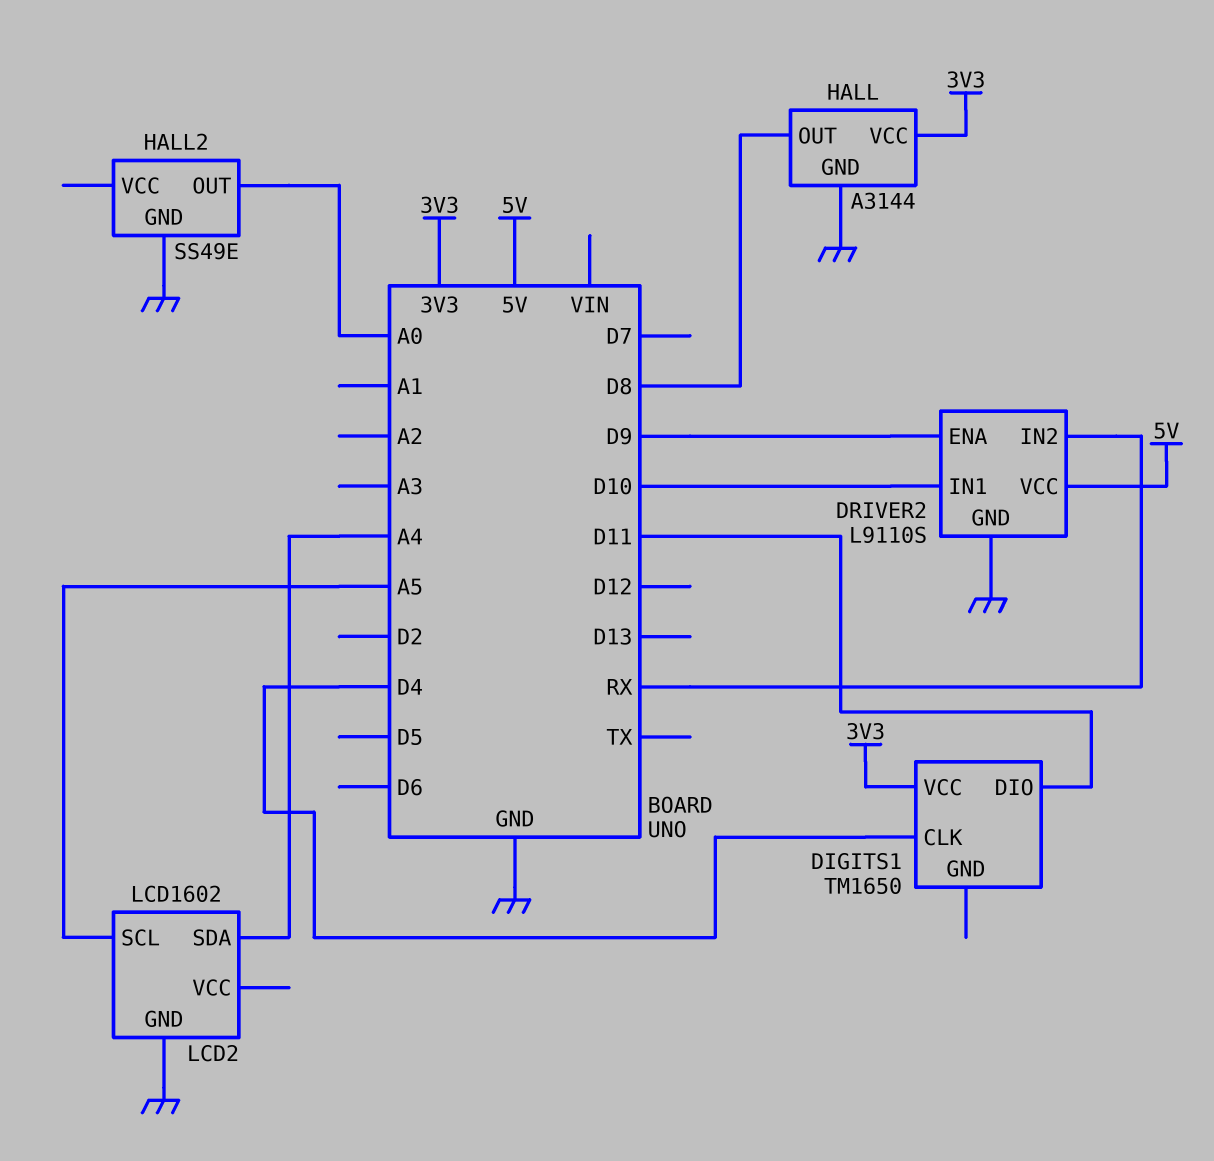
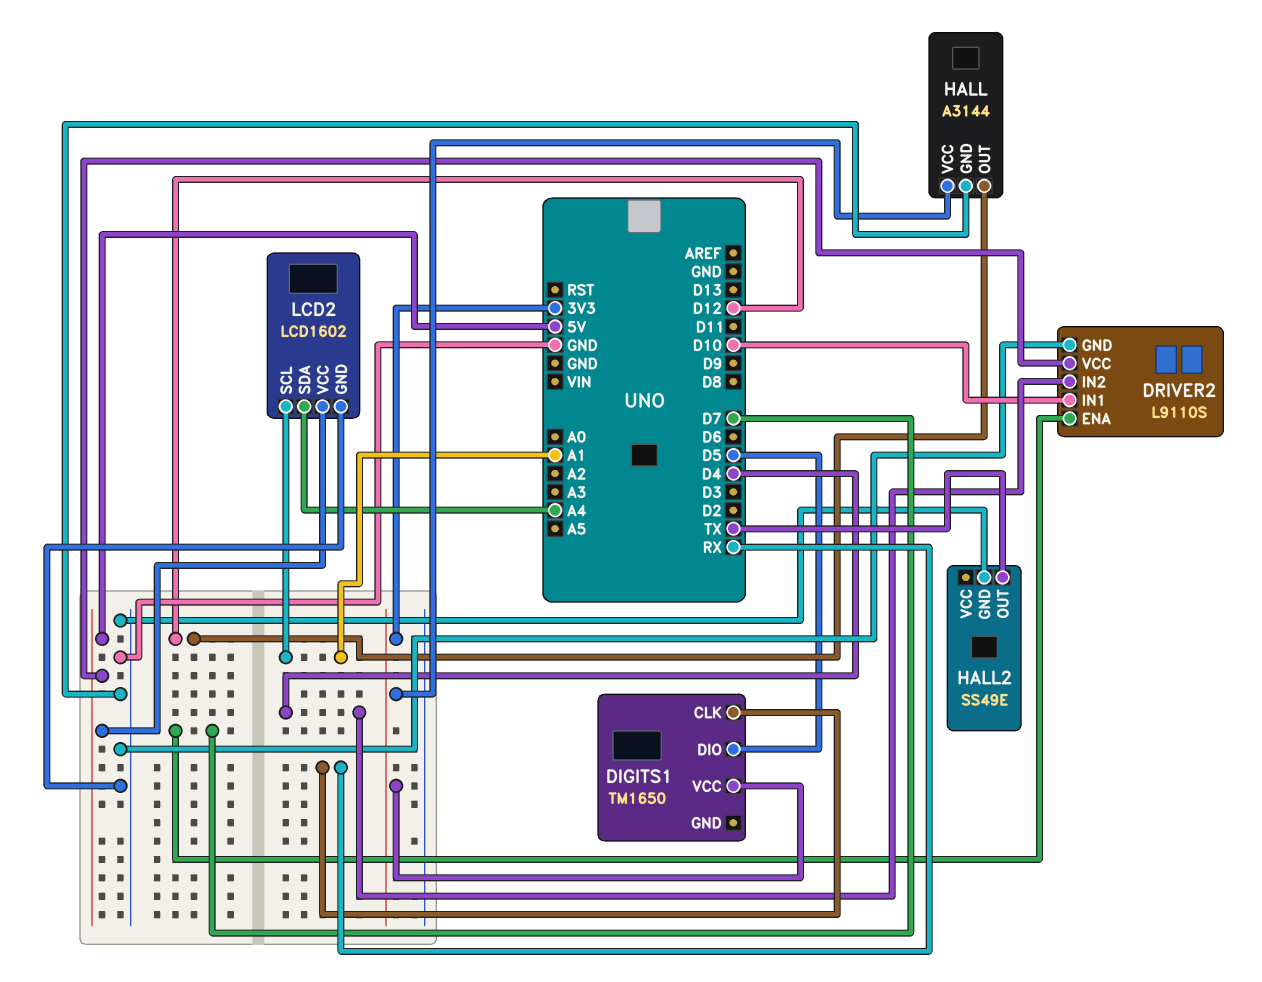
DIGITS1 pin CLK: D4 -> RX
DIGITS1 pin DIO: D11 -> D5
DRIVER2 pin ENA: D9 -> D7
DRIVER2 pin IN2: RX -> D4
HALL pin OUT: D8 -> D12
HALL2 pin OUT: A0 -> TX
LCD2 pin SCL: A5 -> A1
LCD2 pin VCC: none -> 5V

